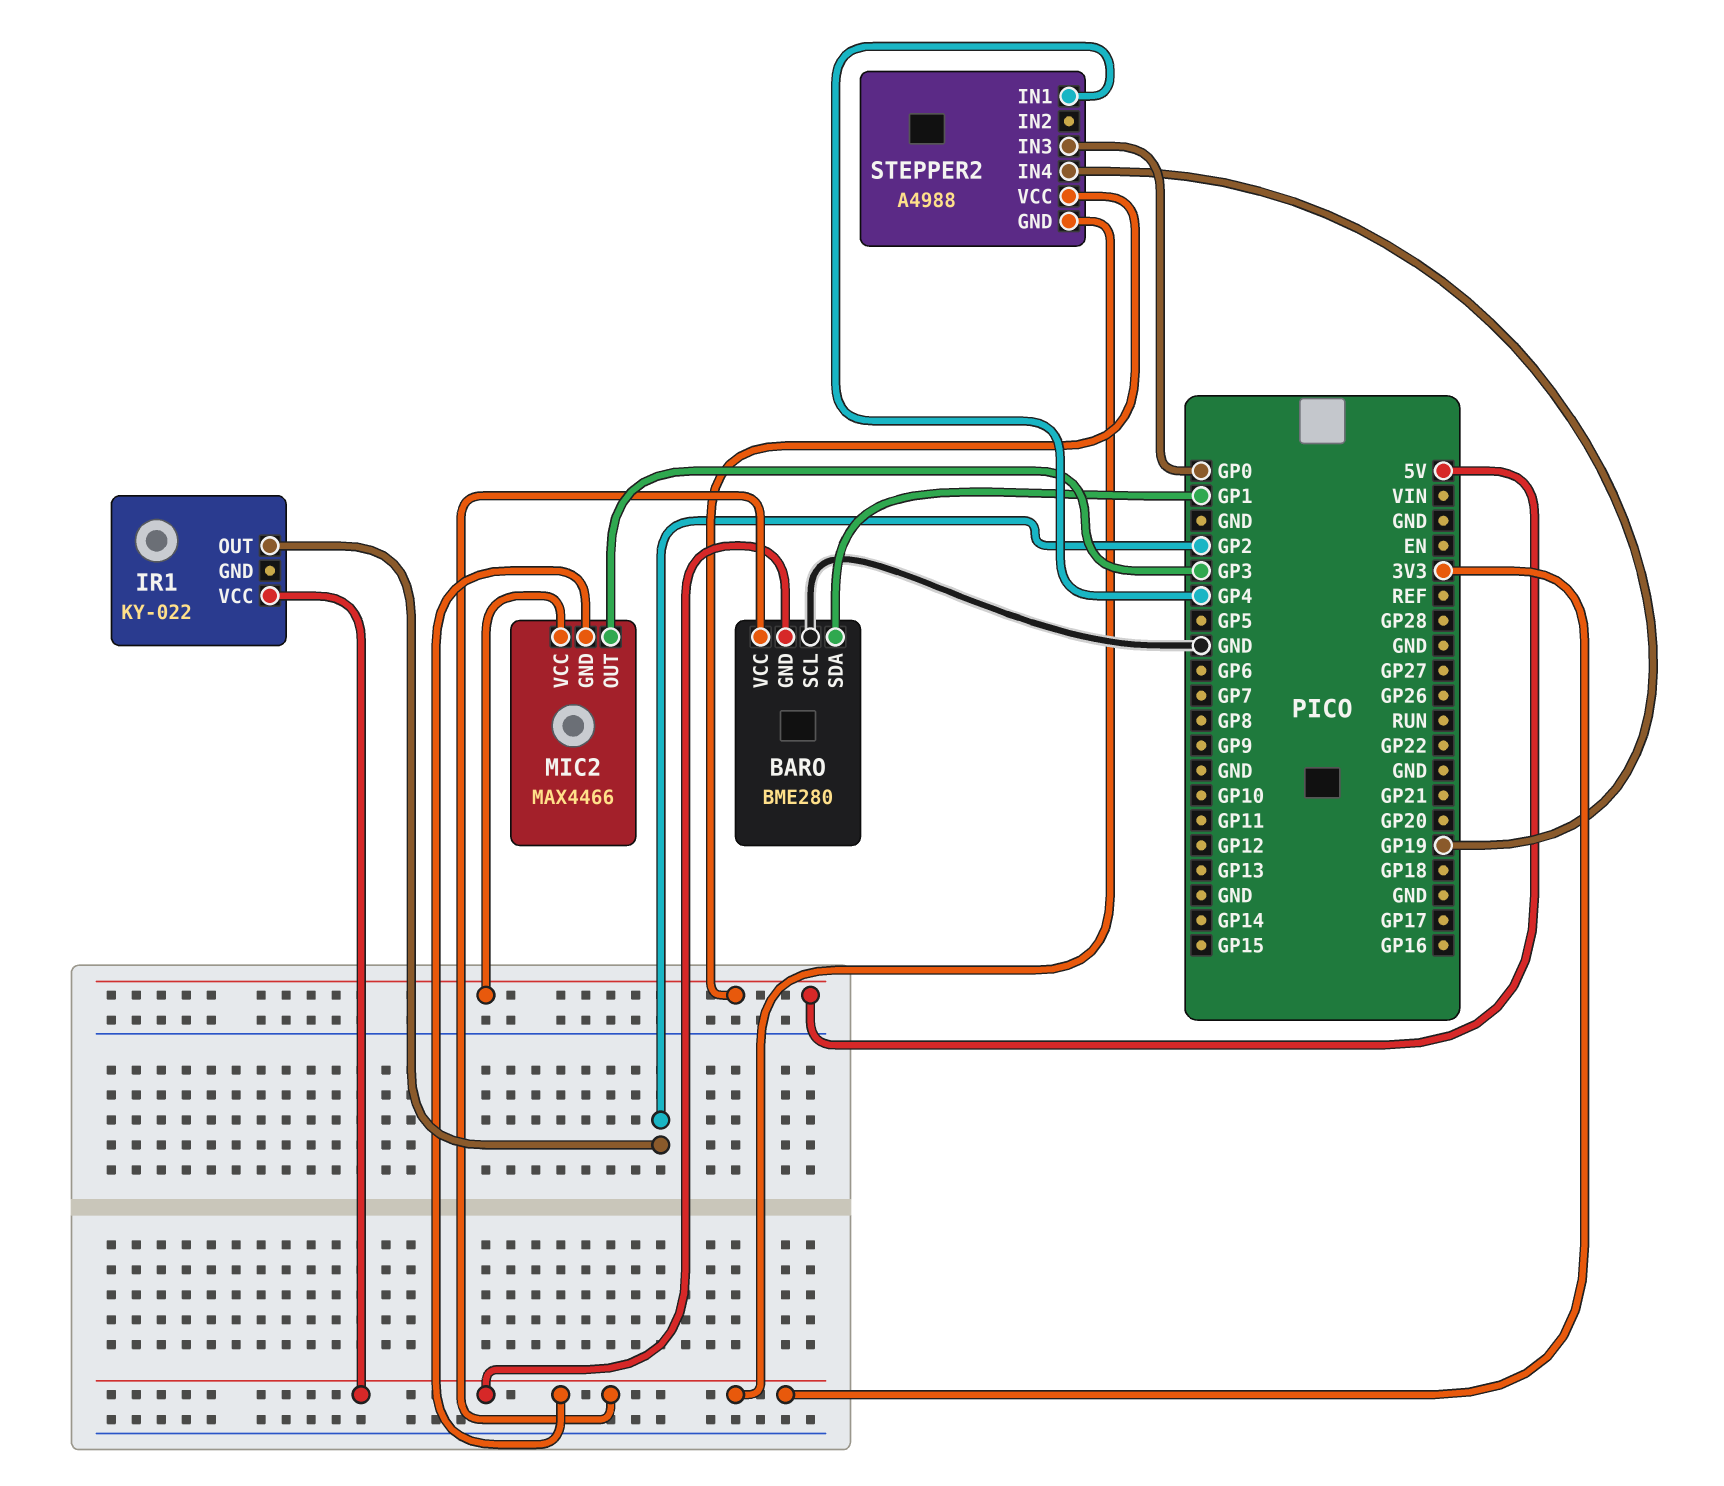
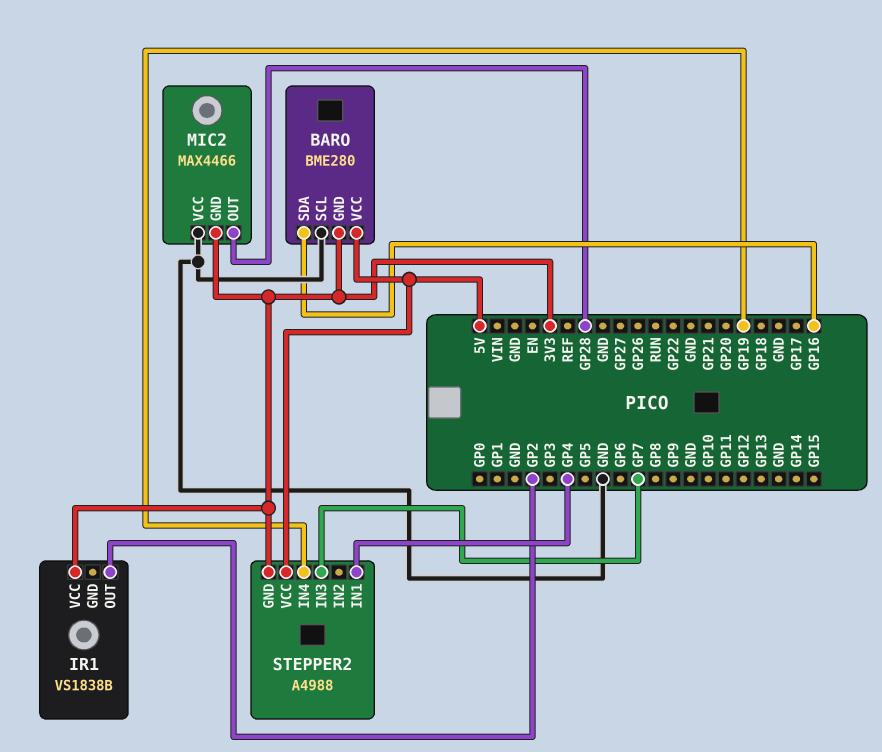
BARO pin SDA: GP1 -> GP16
BARO pin VCC: 3V3 -> 5V
IR1: KY-022 -> VS1838B
MIC2 pin OUT: GP3 -> GP28
MIC2 pin VCC: 5V -> GND
STEPPER2 pin IN3: GP0 -> GP7

